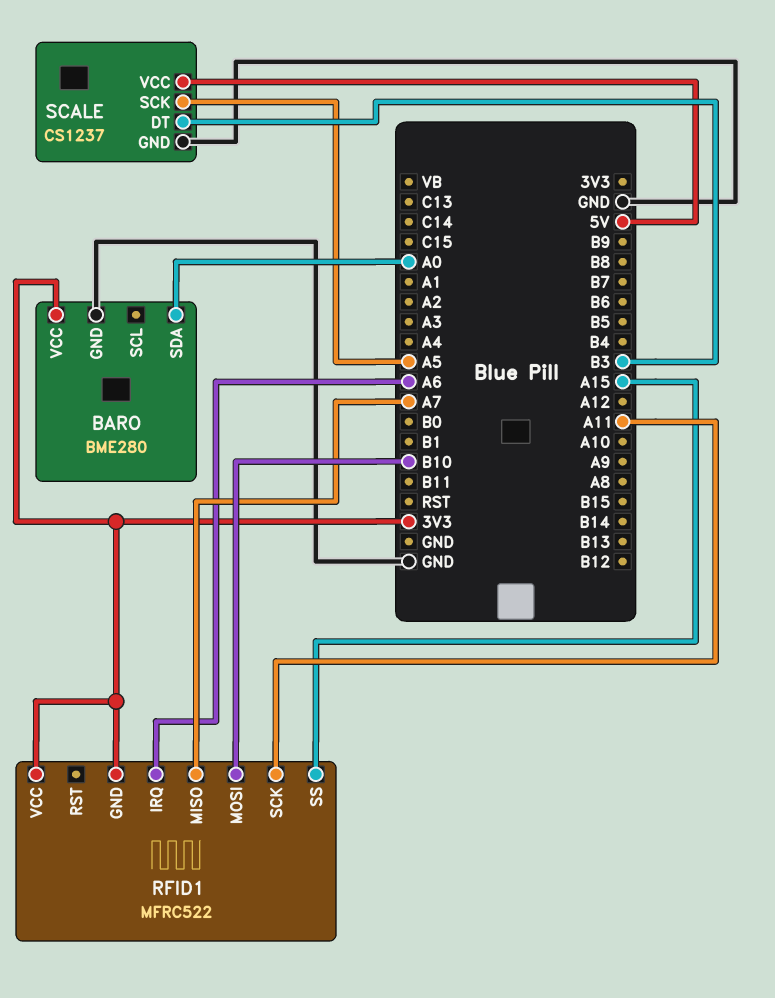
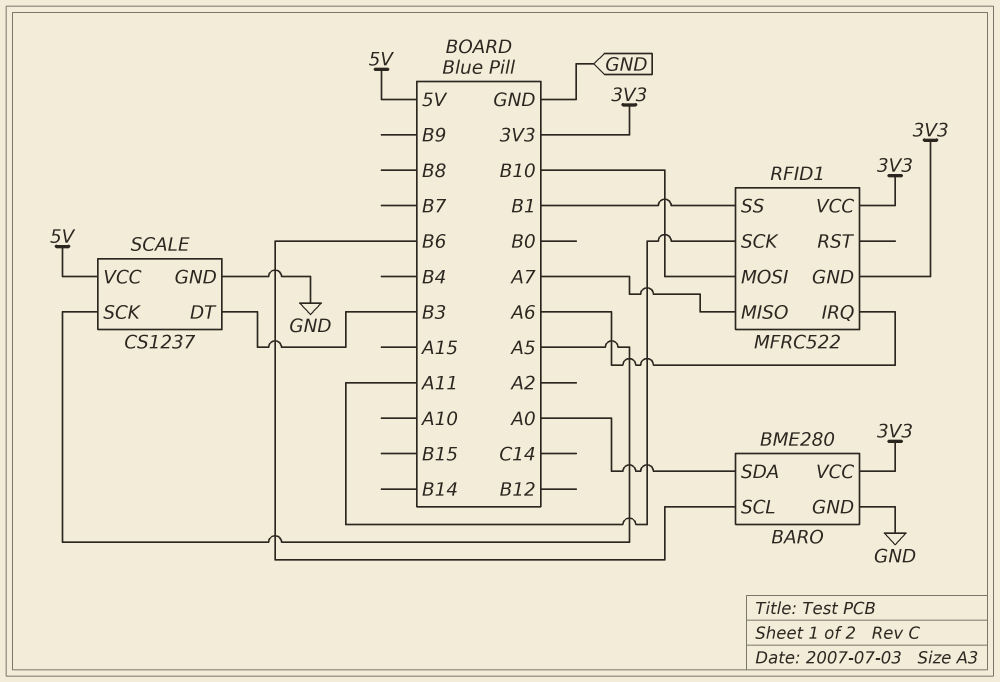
BARO pin SCL: none -> B6
RFID1 pin SS: A15 -> B1

